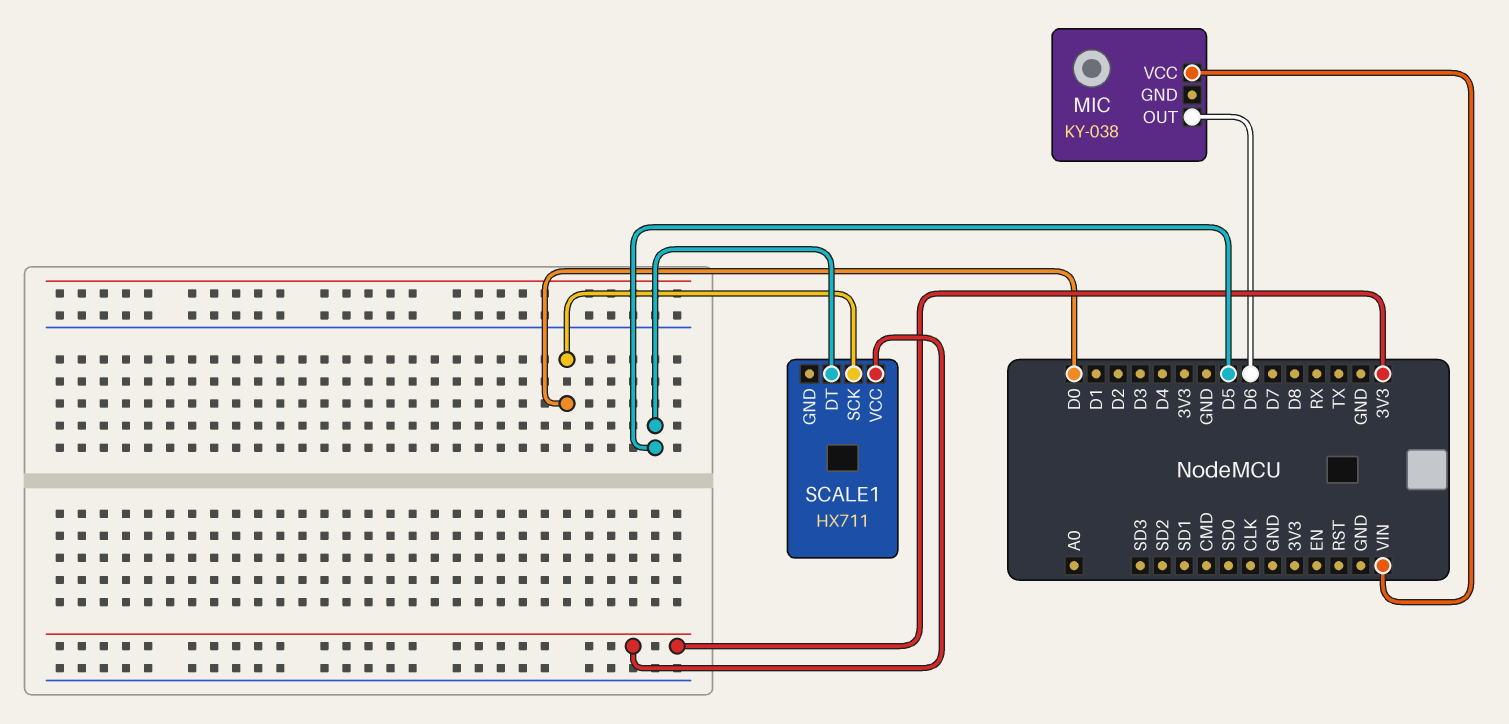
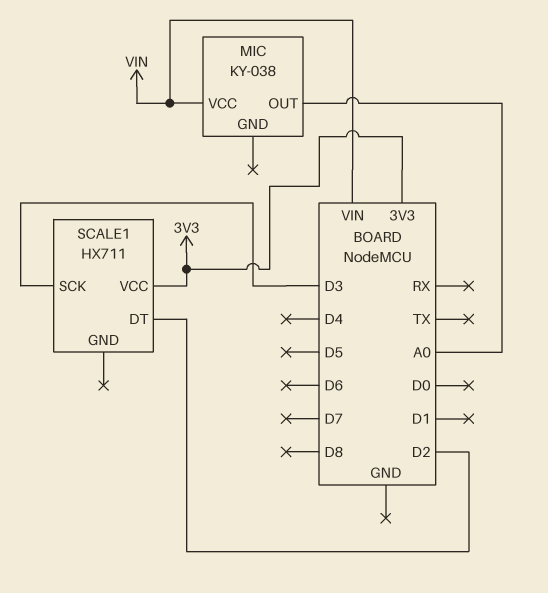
MIC pin OUT: D6 -> A0
SCALE1 pin DT: D5 -> D2
SCALE1 pin SCK: D0 -> D3

